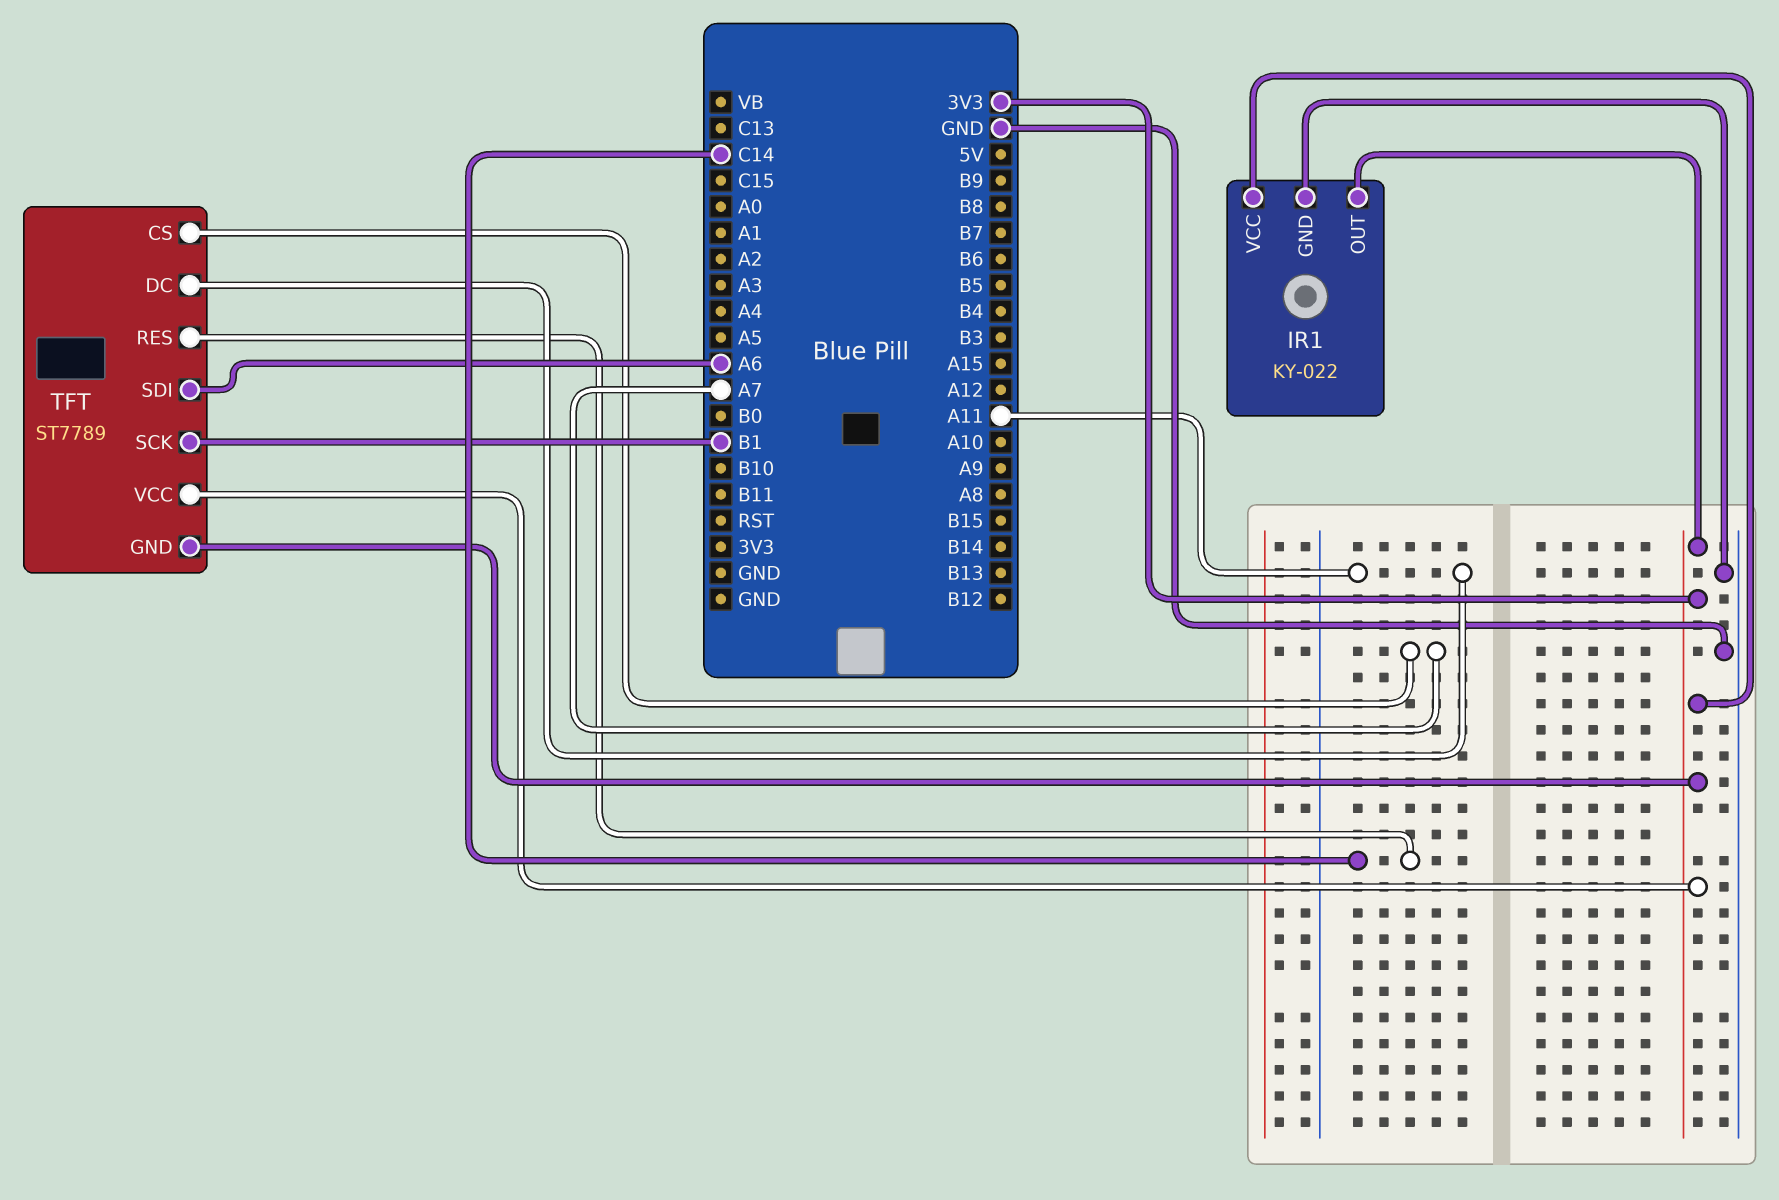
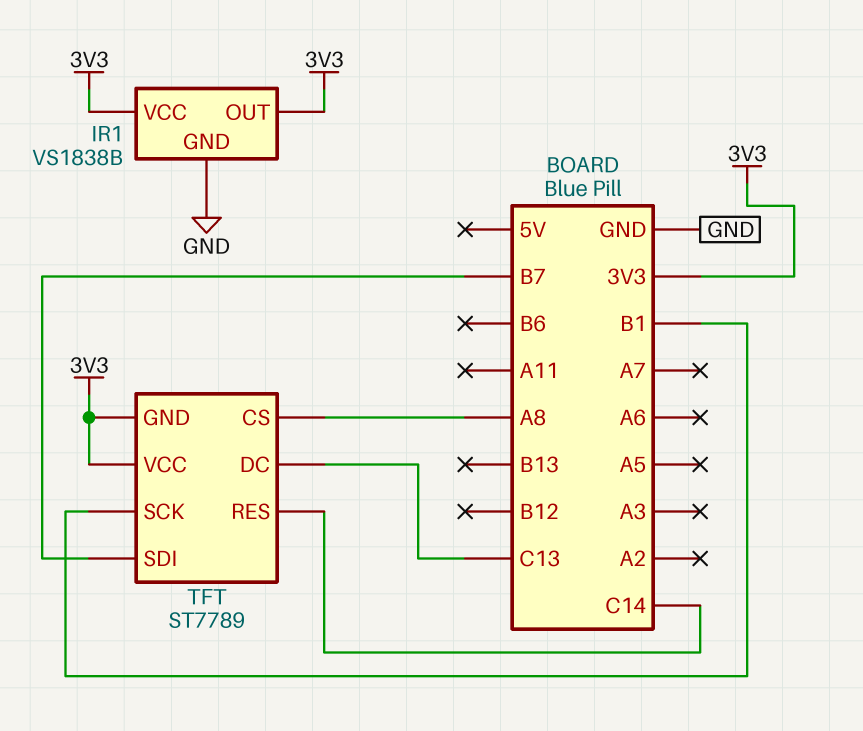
IR1: KY-022 -> VS1838B
TFT pin CS: A7 -> A8
TFT pin DC: A11 -> C13
TFT pin SDI: A6 -> B7

